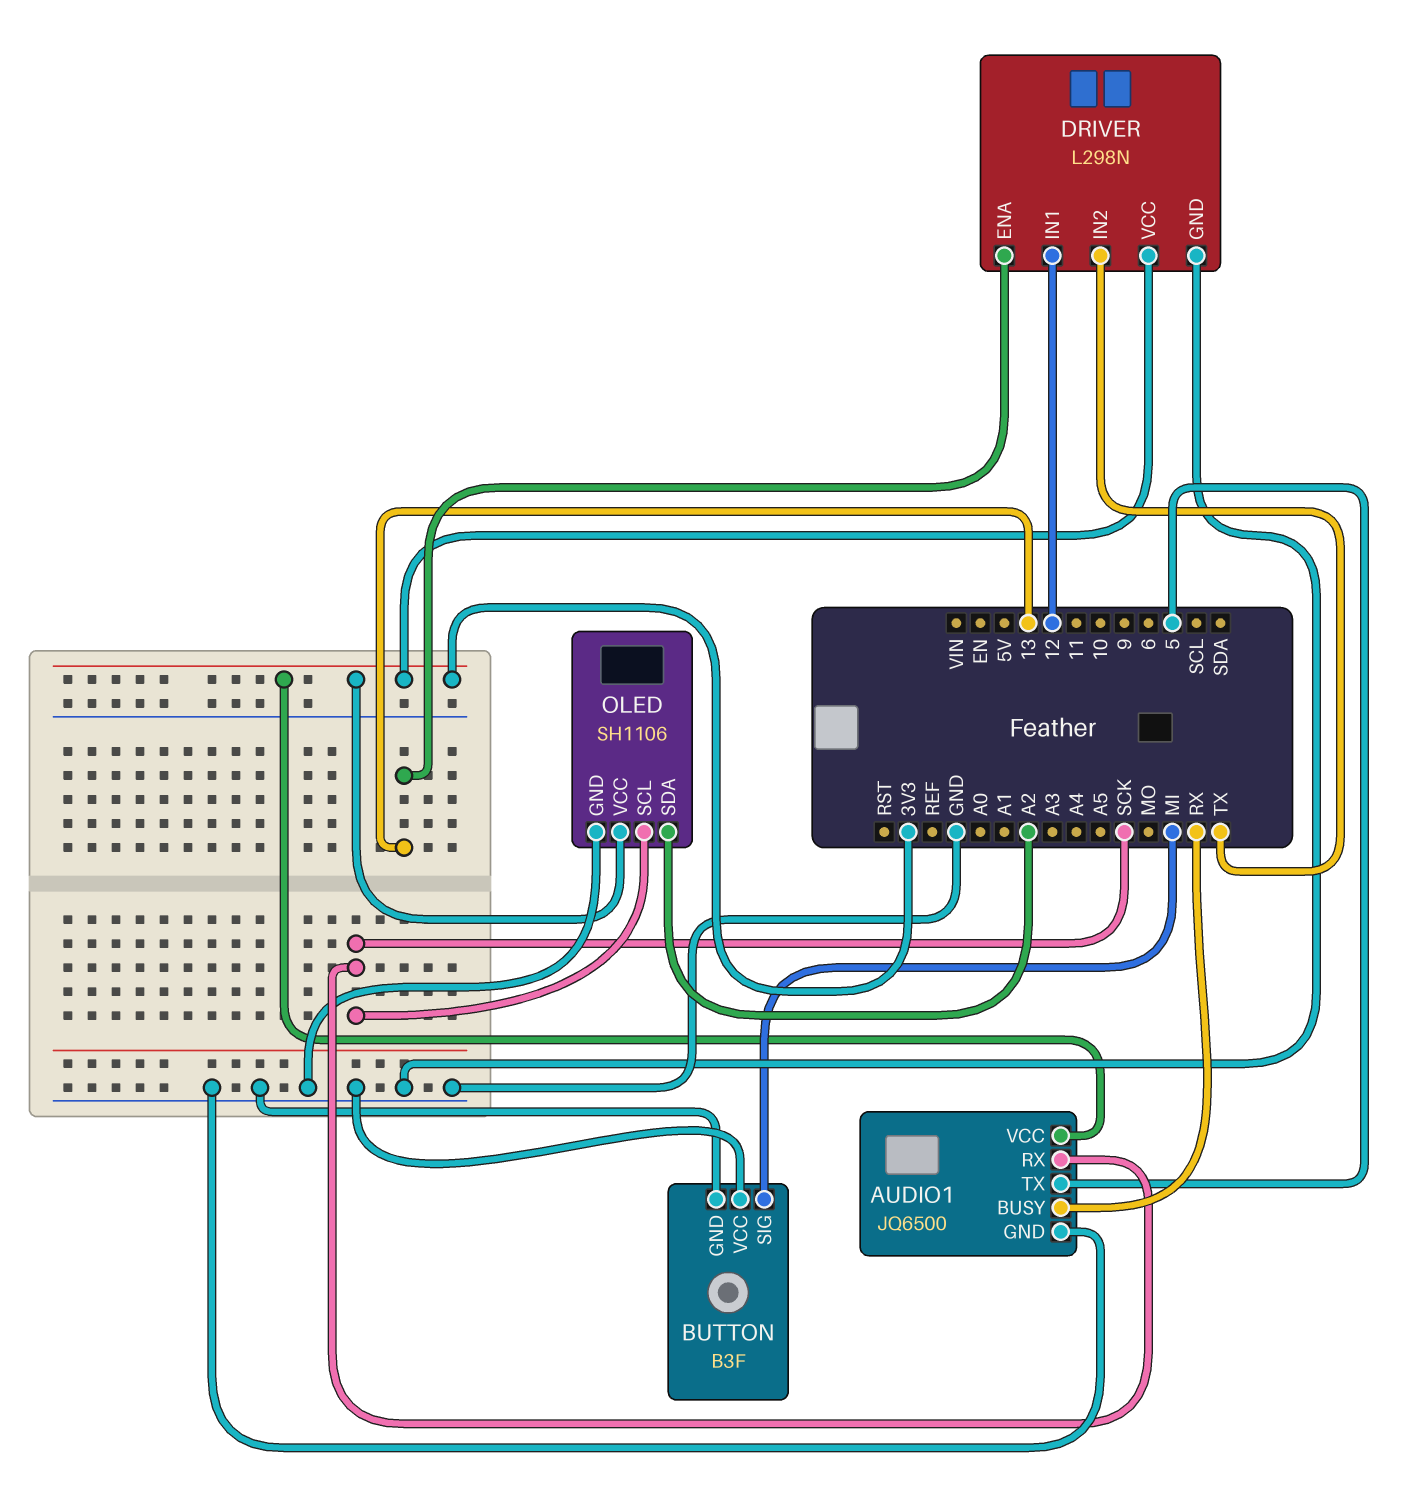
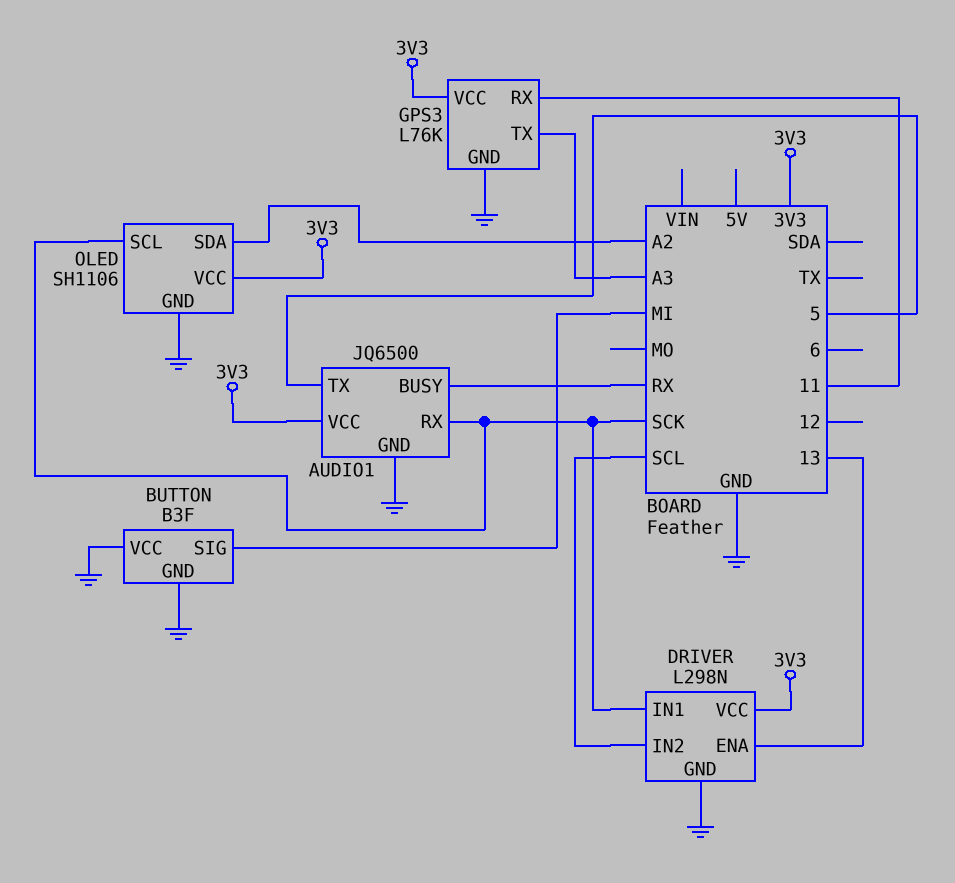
DRIVER pin IN1: 12 -> SCK
DRIVER pin IN2: TX -> SCL
GPS3: none -> L76K
GPS3 pin GND: none -> GND
GPS3 pin RX: none -> 11
GPS3 pin TX: none -> A3
GPS3 pin VCC: none -> 3V3

